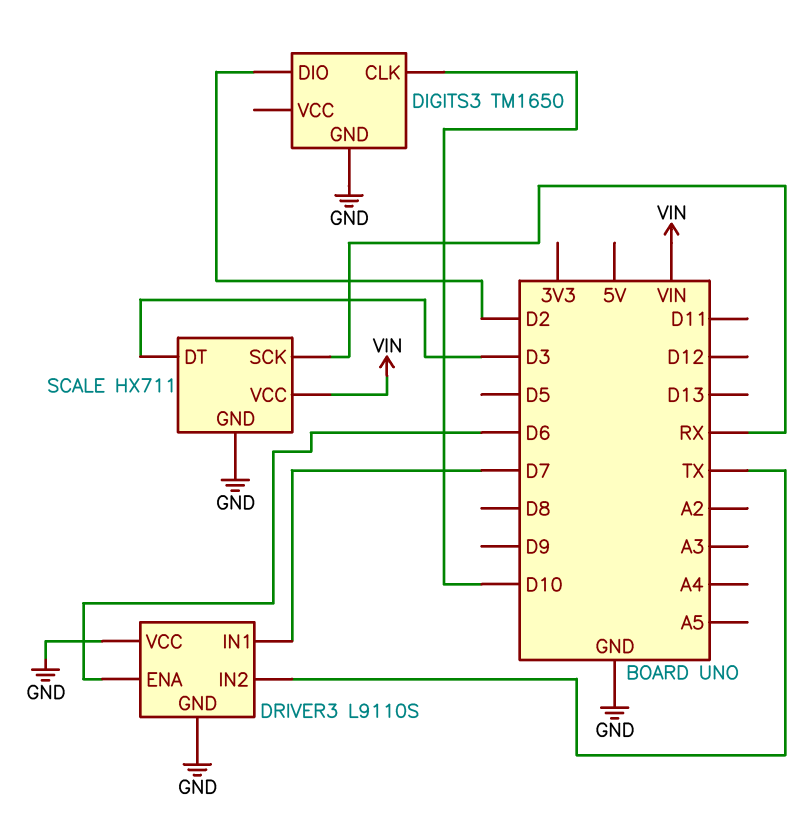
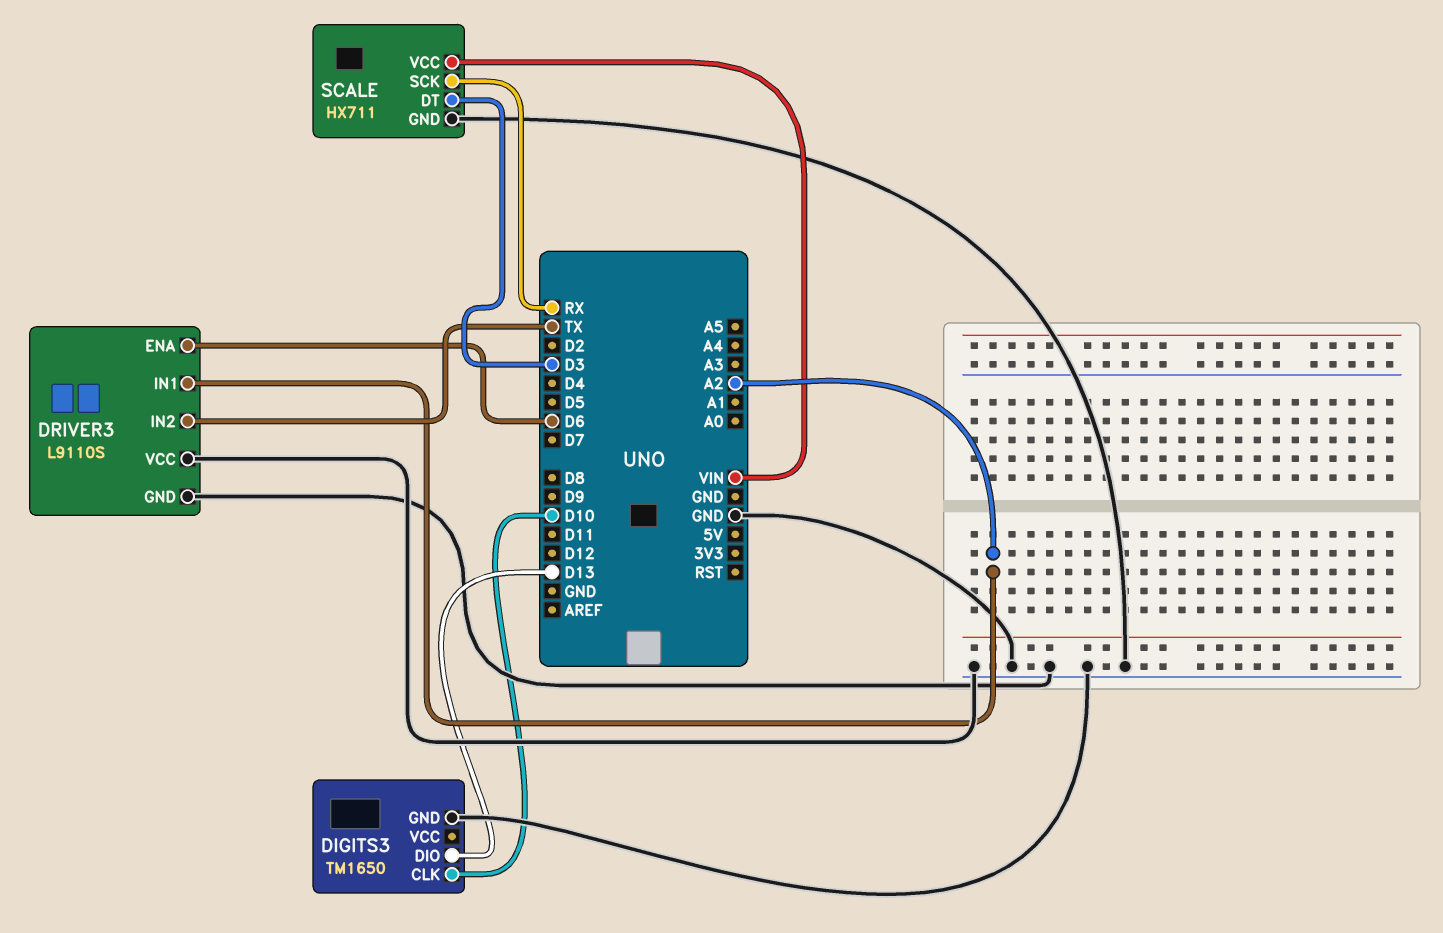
DIGITS3 pin DIO: D2 -> D13
DRIVER3 pin IN1: D7 -> A2

